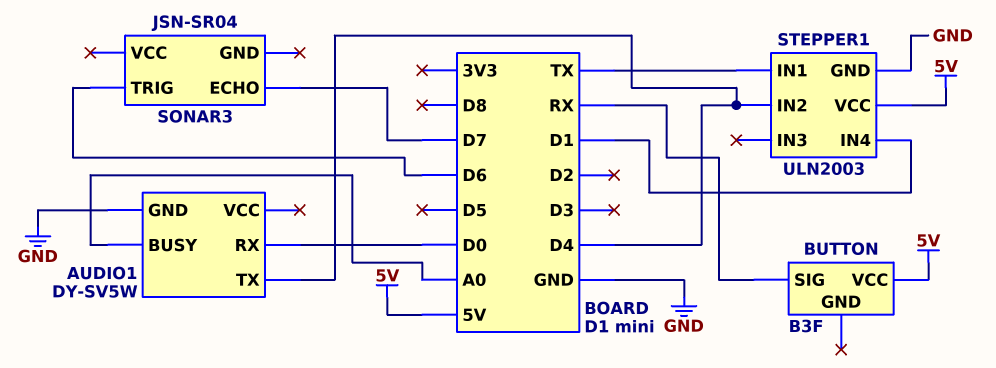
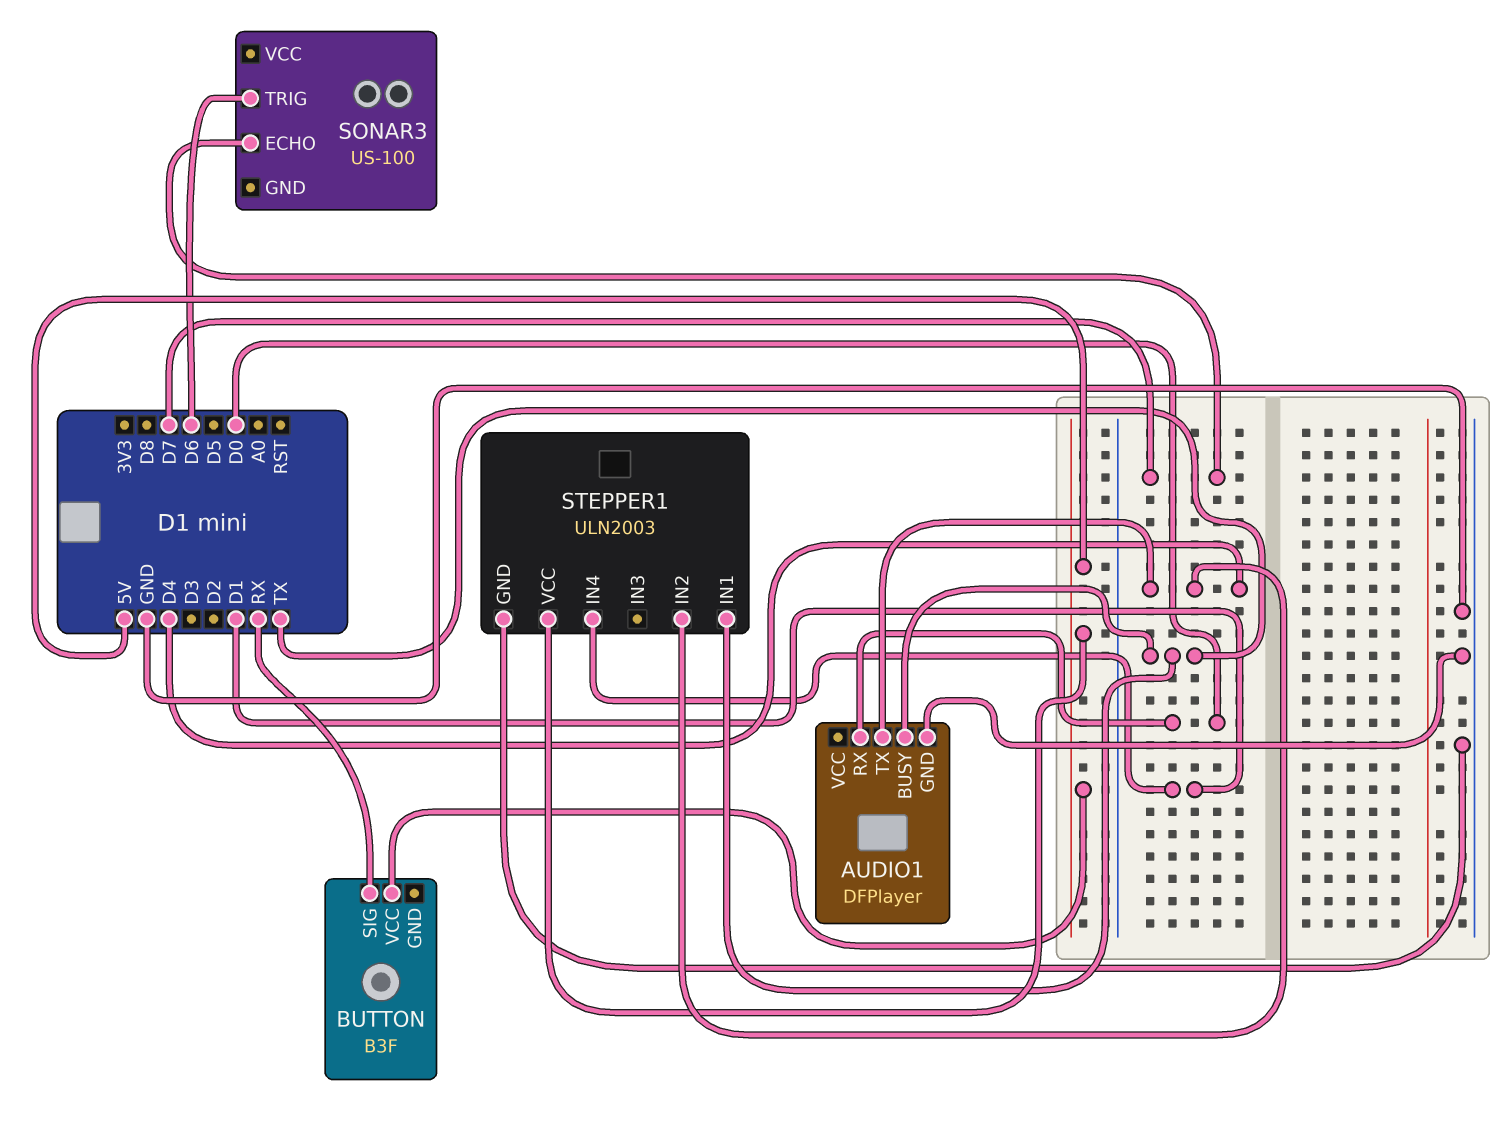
AUDIO1: DY-SV5W -> DFPlayer
AUDIO1 pin BUSY: A0 -> TX
SONAR3: JSN-SR04 -> US-100

